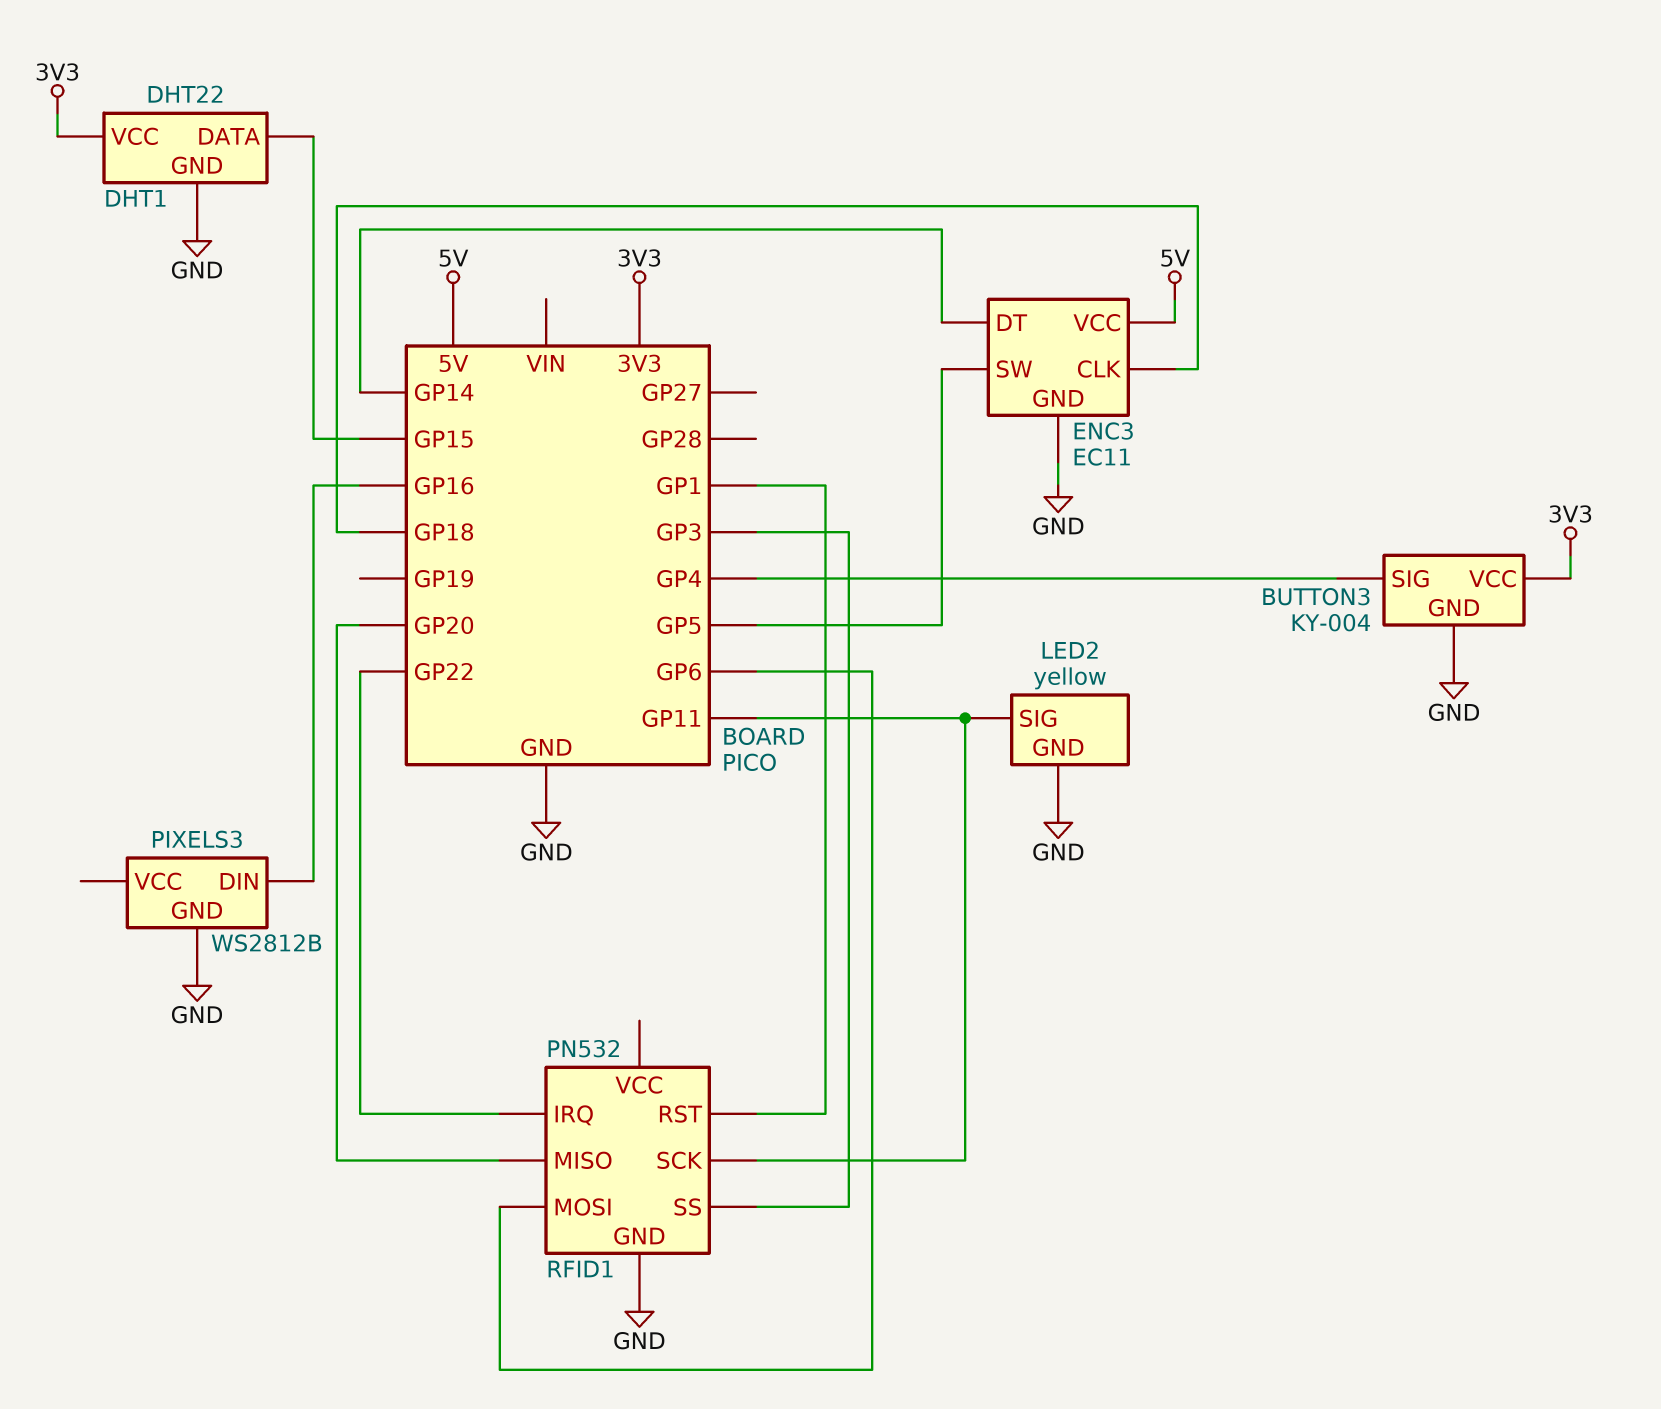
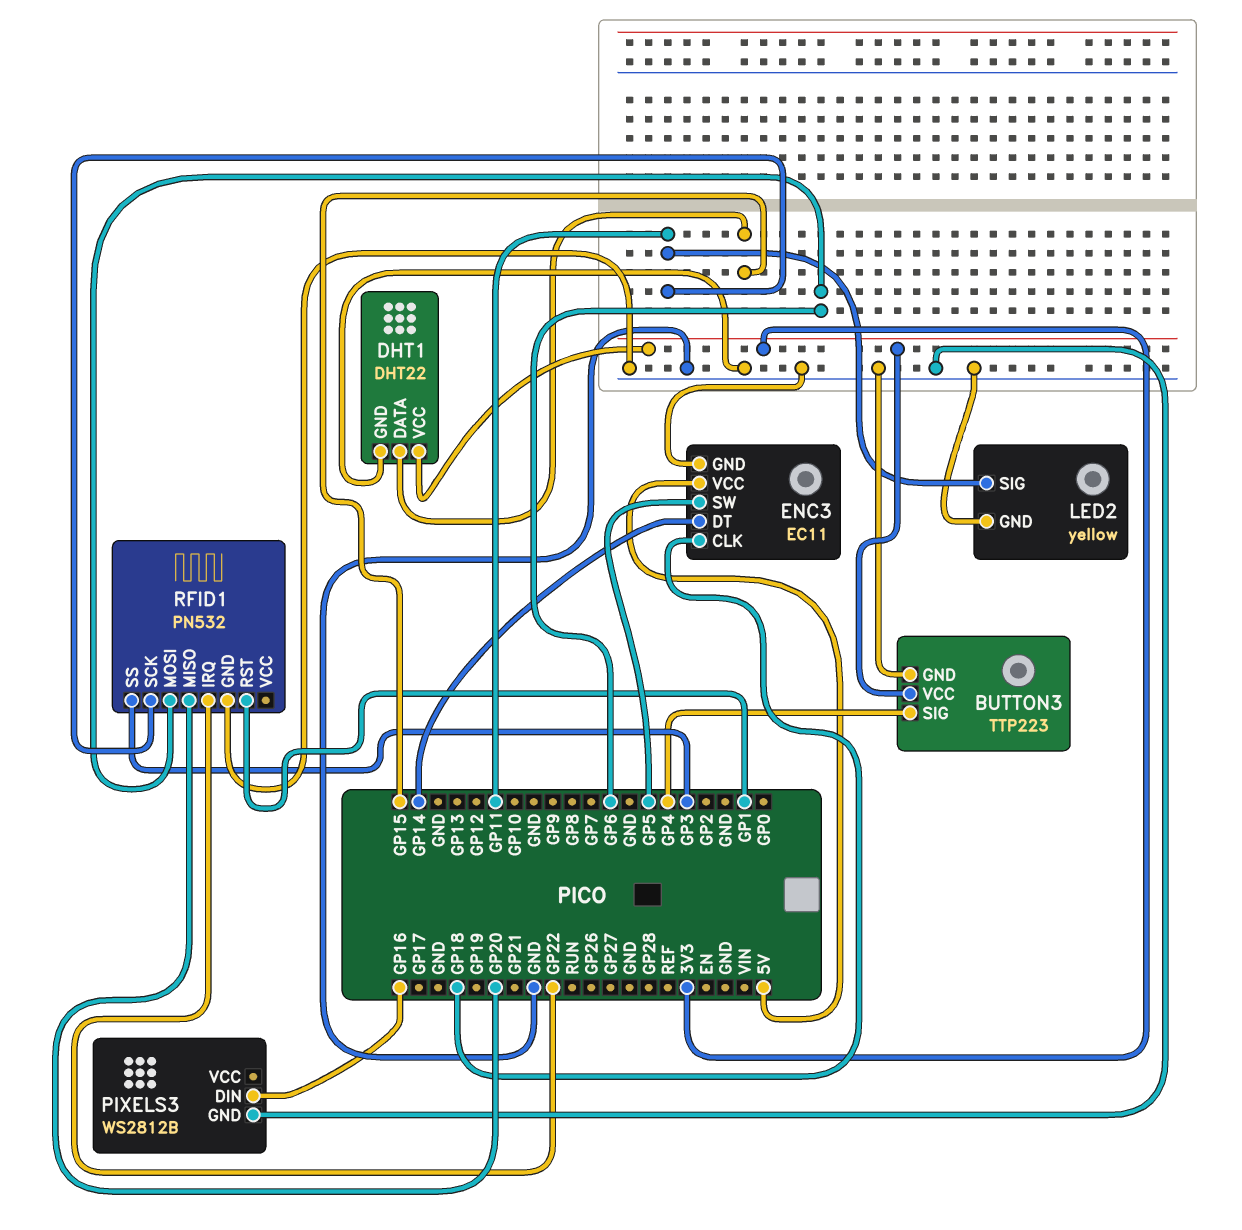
BUTTON3: KY-004 -> TTP223

